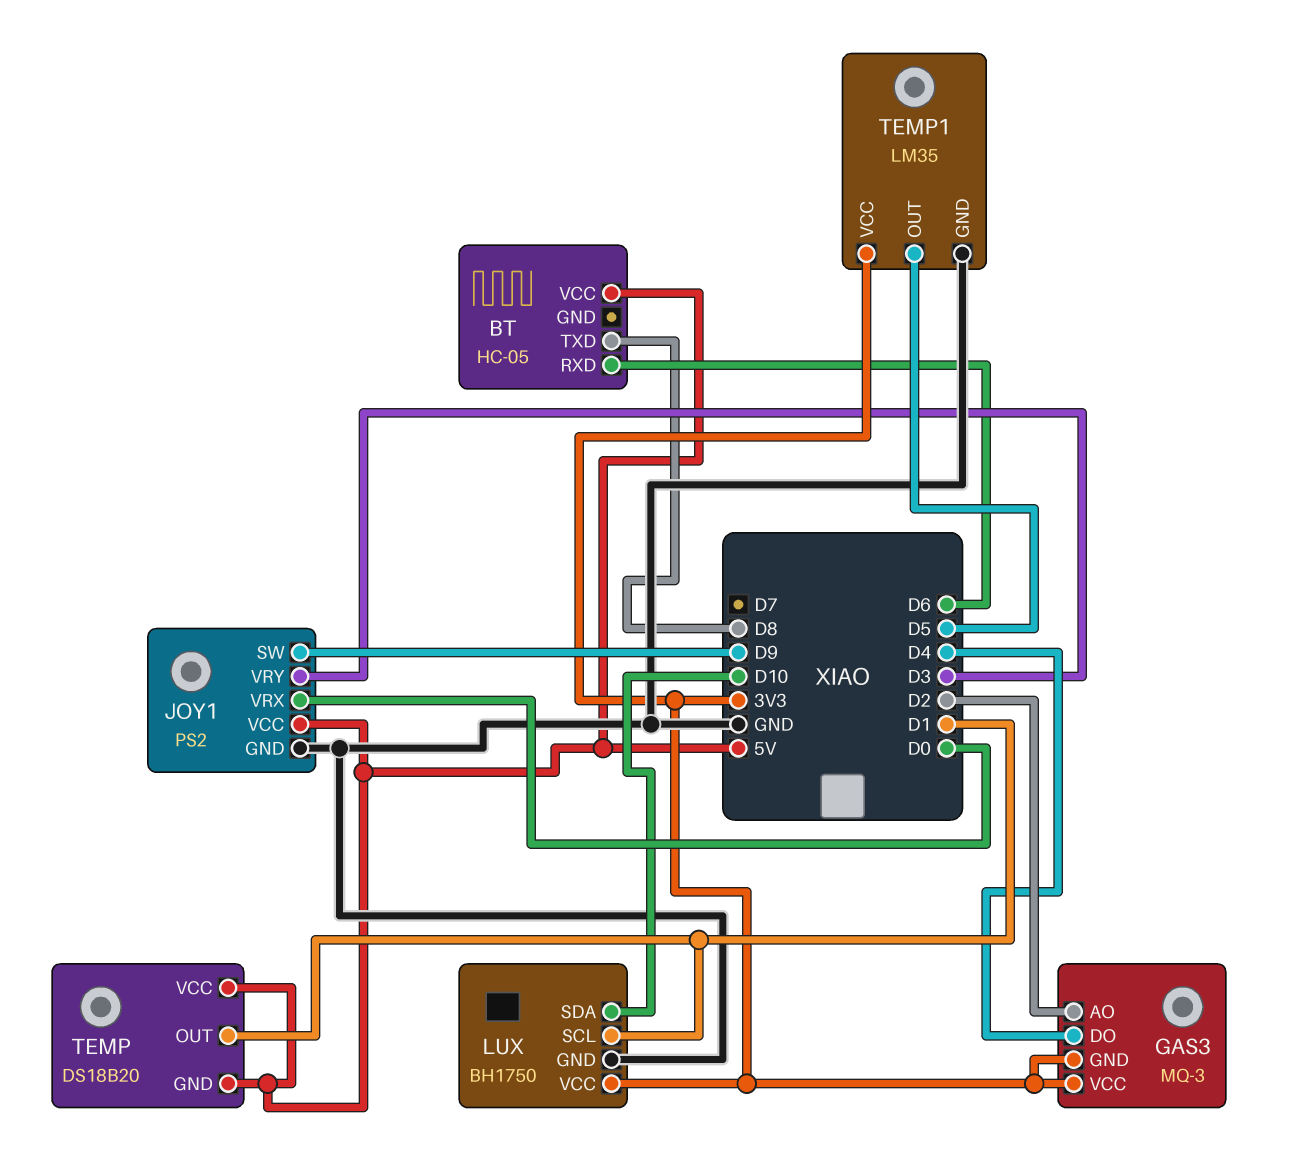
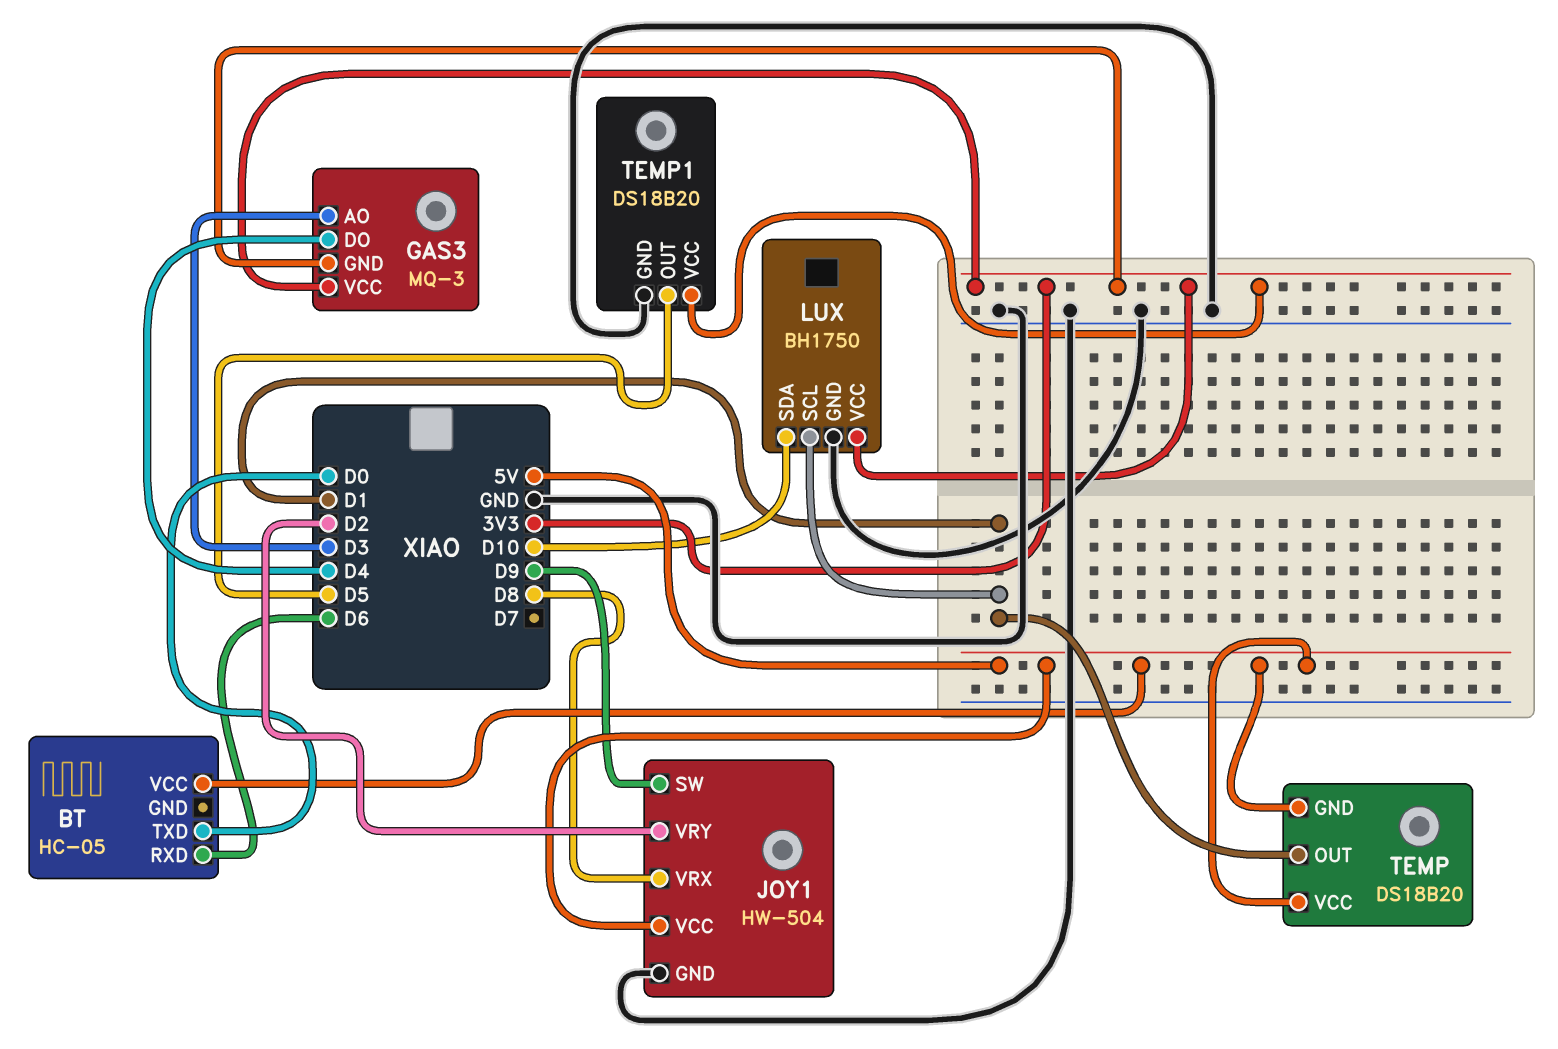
BT pin TXD: D8 -> D0
GAS3 pin AO: D2 -> D3
JOY1: PS2 -> HW-504
JOY1 pin VRX: D0 -> D8
JOY1 pin VRY: D3 -> D2
TEMP1: LM35 -> DS18B20

